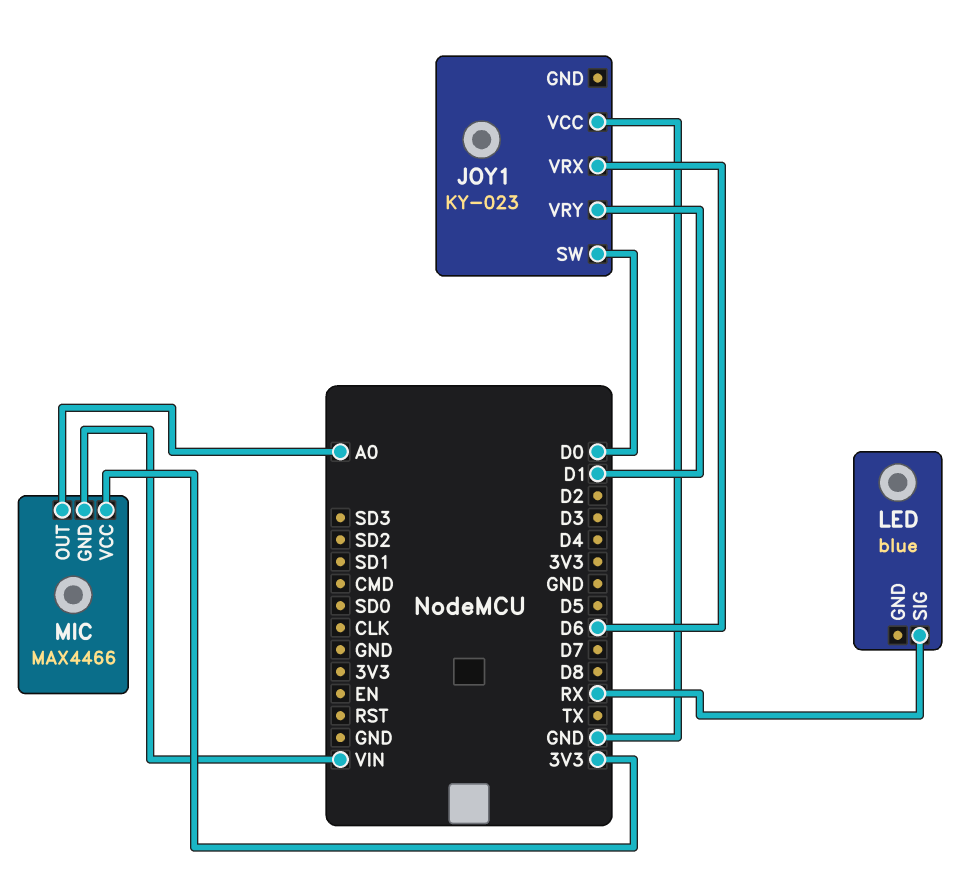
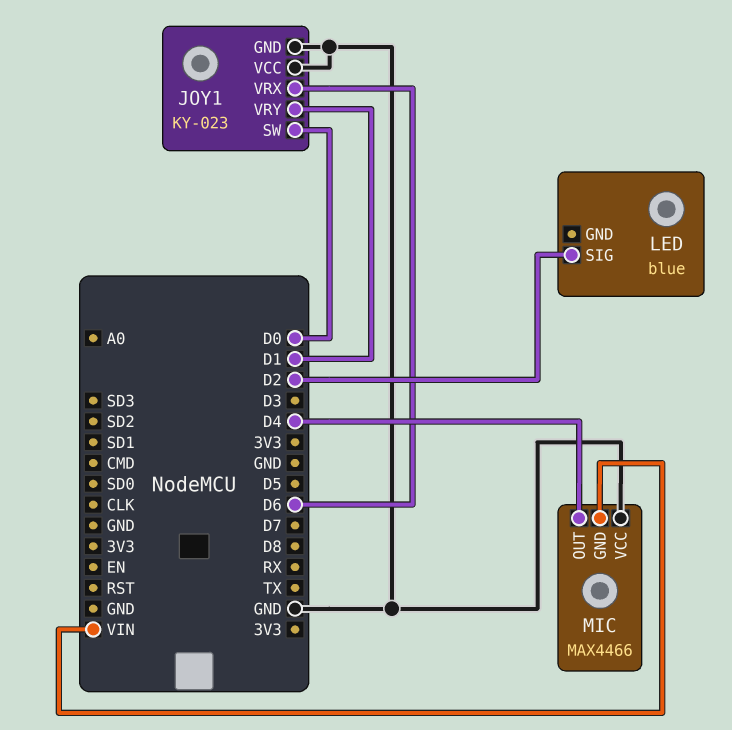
JOY1 pin GND: none -> GND
LED pin SIG: RX -> D2
MIC pin OUT: A0 -> D4
MIC pin VCC: 3V3 -> GND

